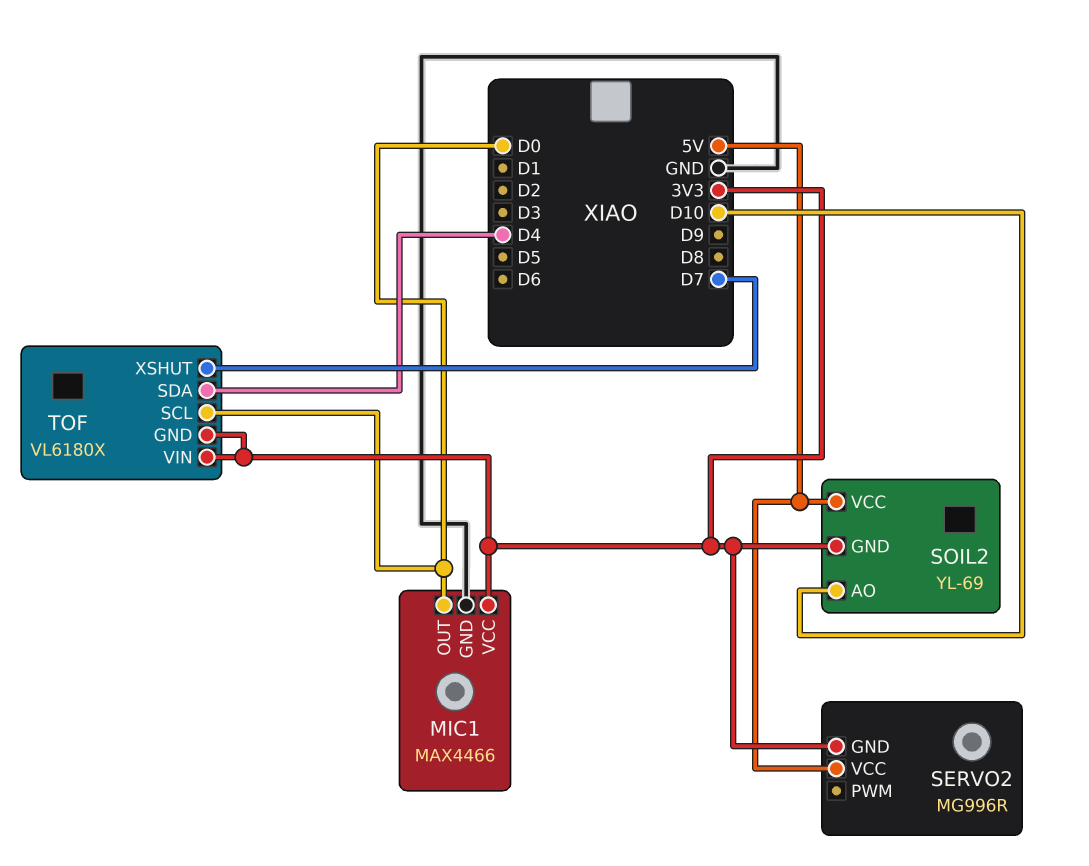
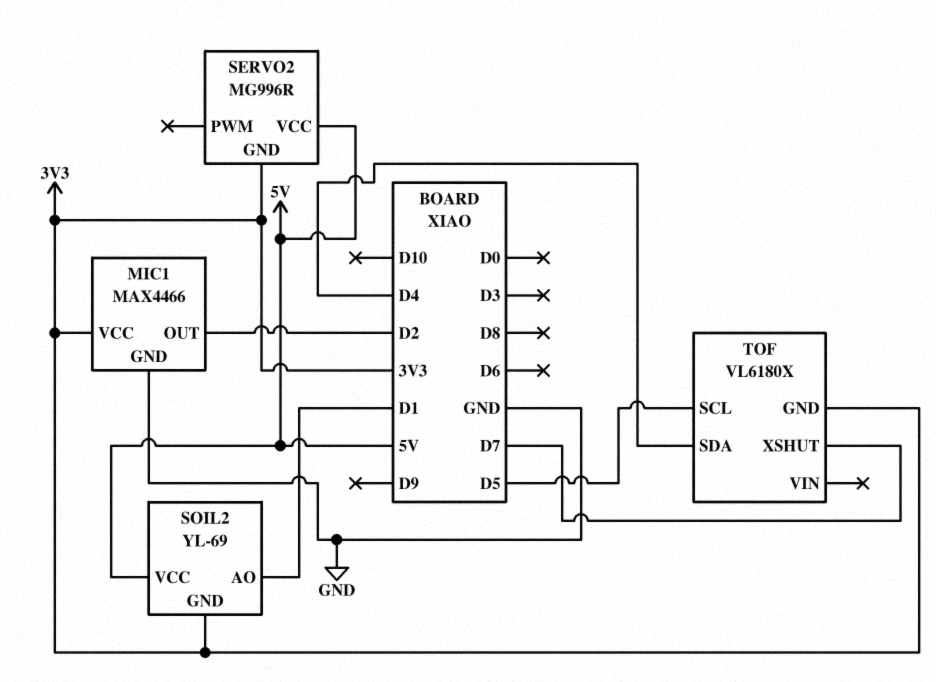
MIC1 pin OUT: D0 -> D2
SOIL2 pin AO: D10 -> D1
TOF pin SCL: D0 -> D5
TOF pin VIN: 3V3 -> none

